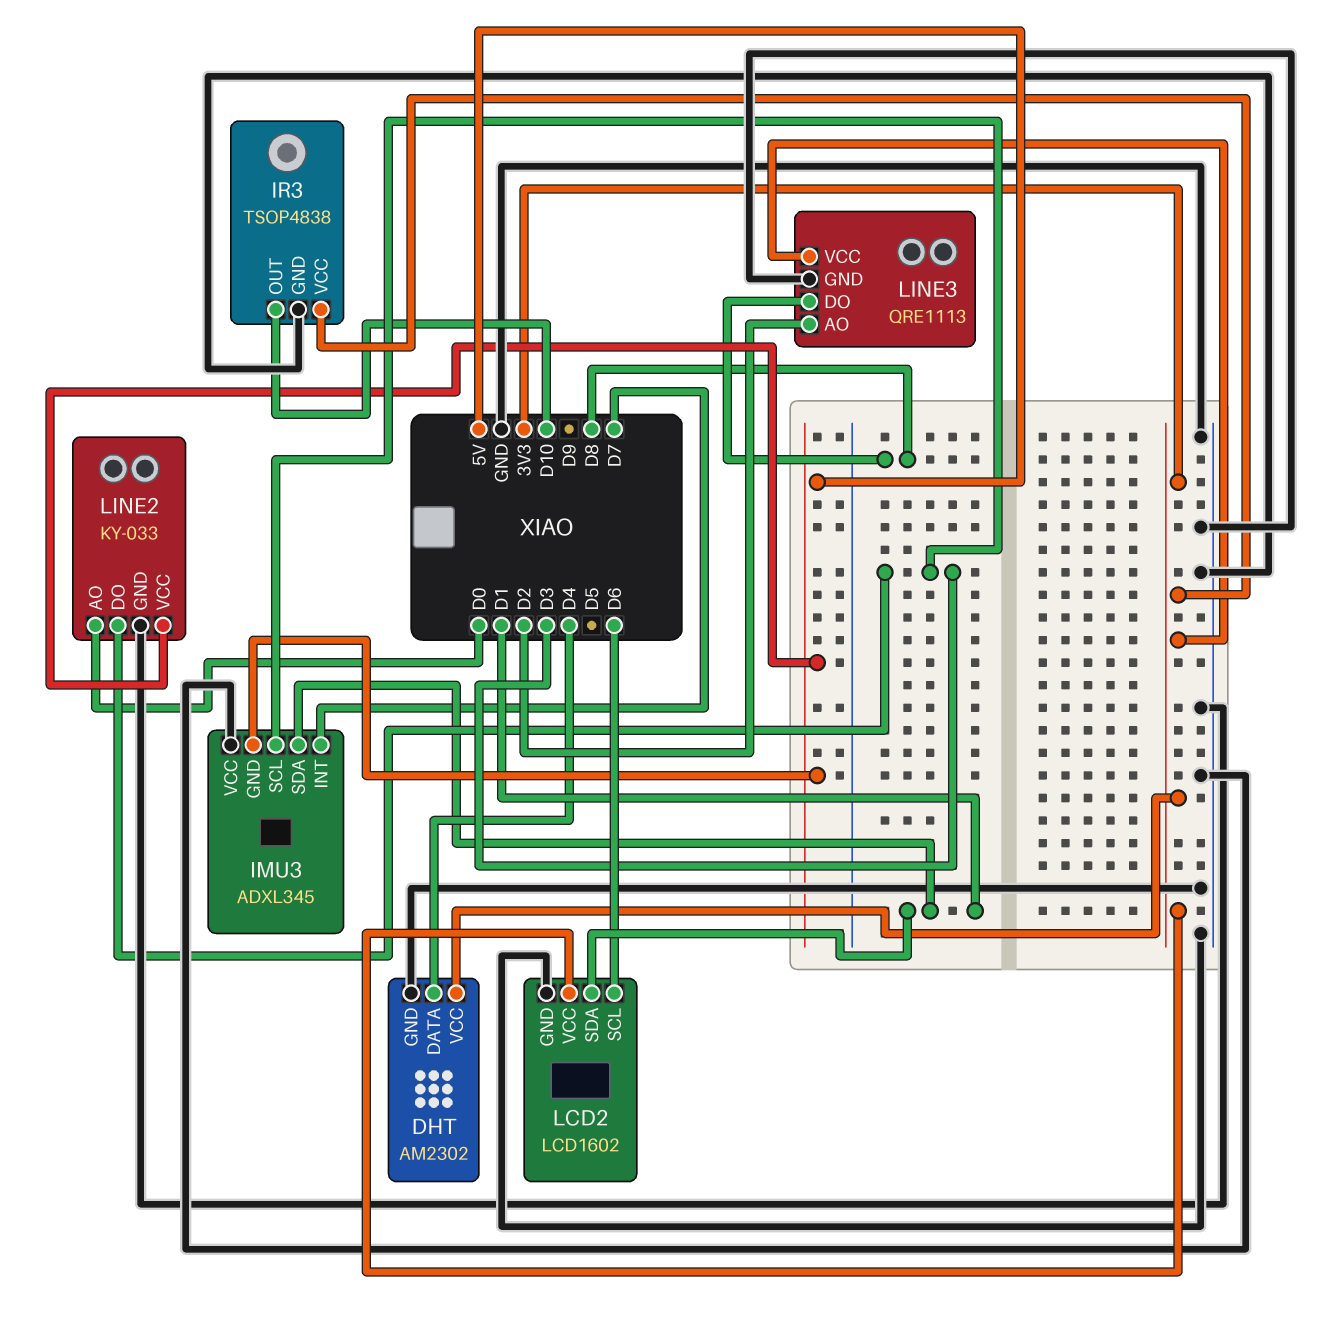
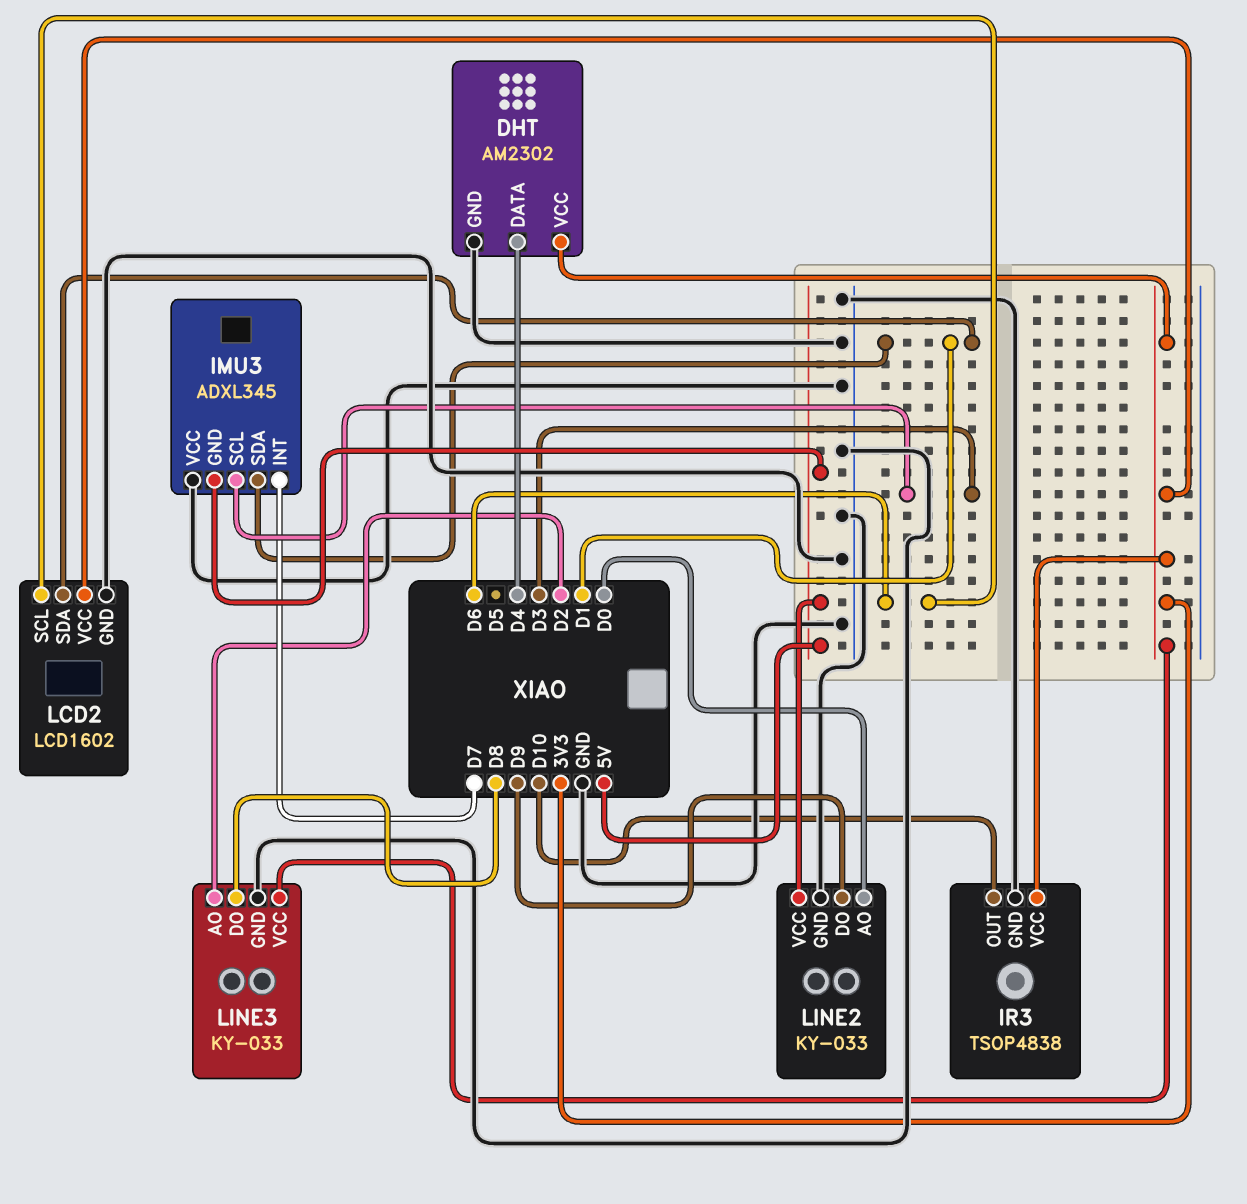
LINE2 pin DO: D3 -> D9
LINE3: QRE1113 -> KY-033

